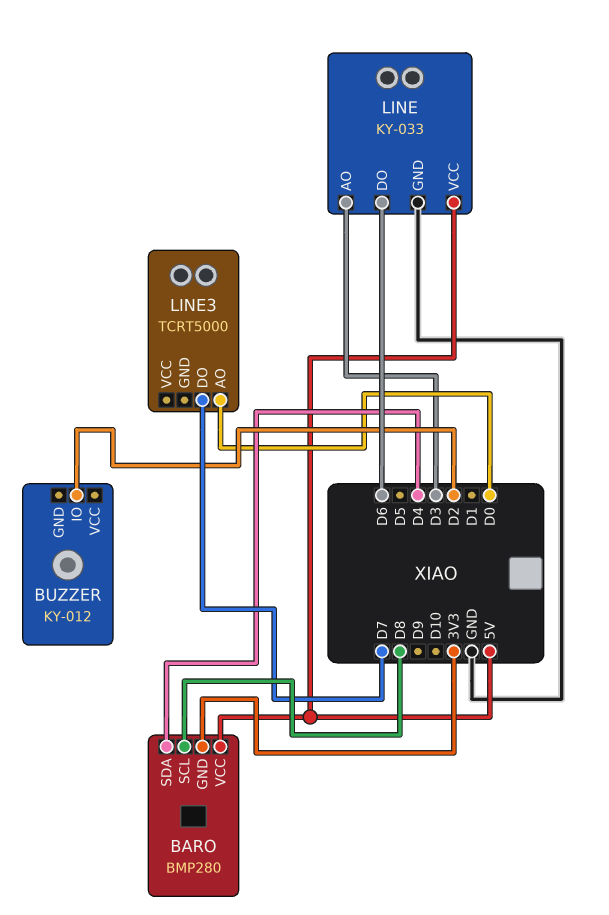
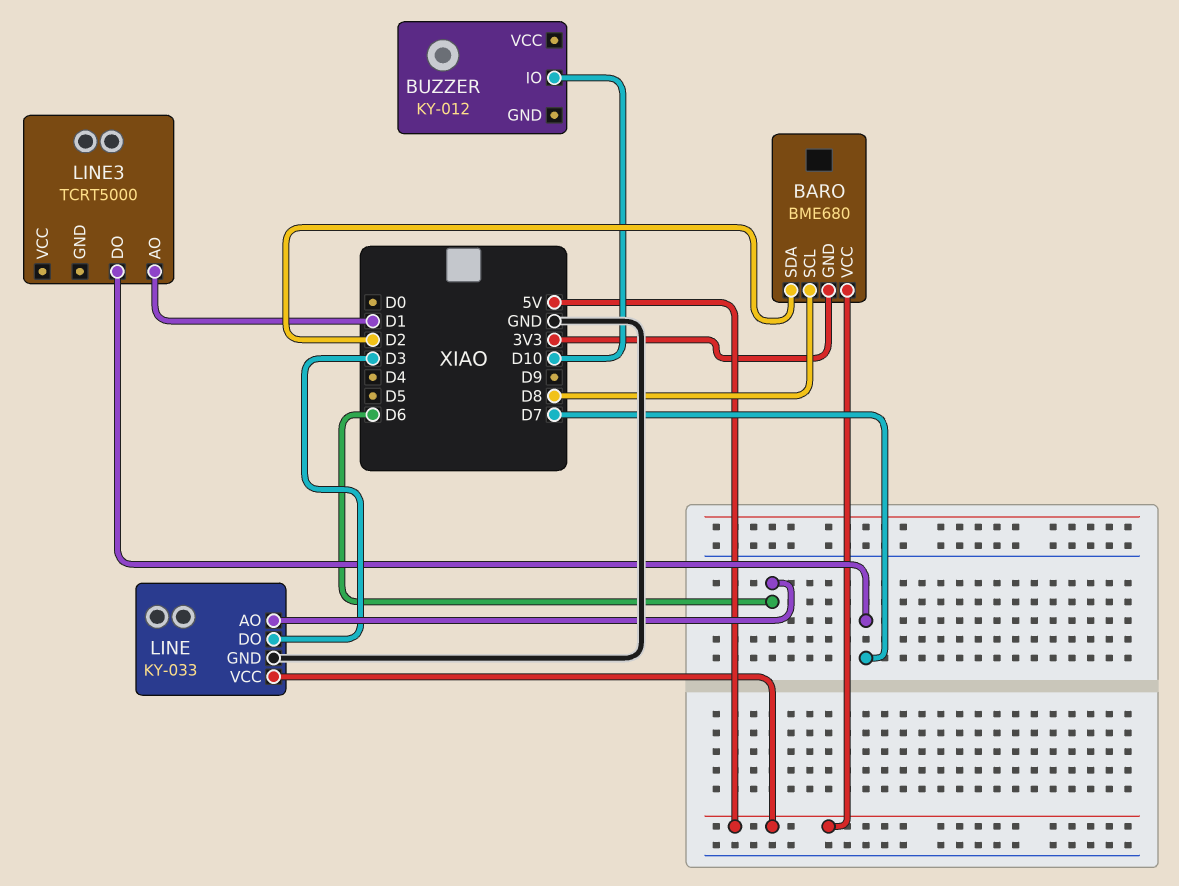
BARO: BMP280 -> BME680
BARO pin SDA: D4 -> D2
BUZZER pin IO: D2 -> D10
LINE pin AO: D3 -> D6
LINE pin DO: D6 -> D3
LINE3 pin AO: D0 -> D1

